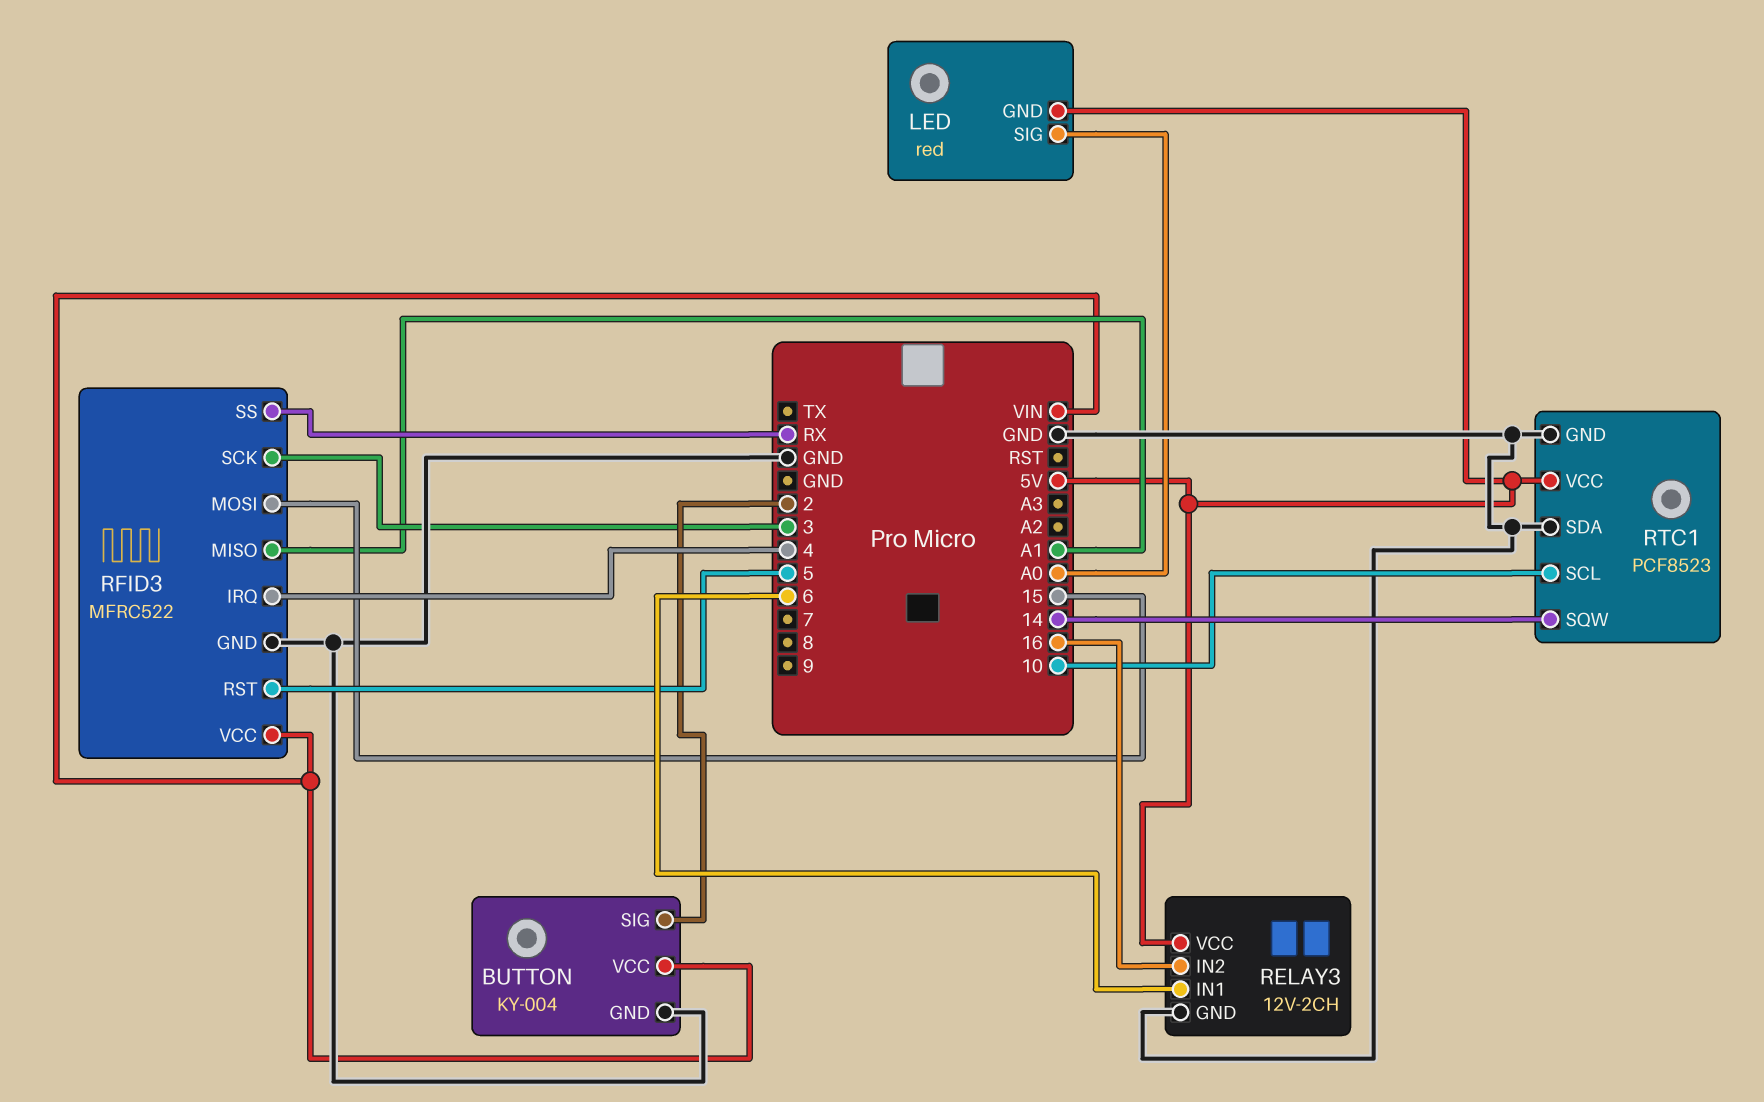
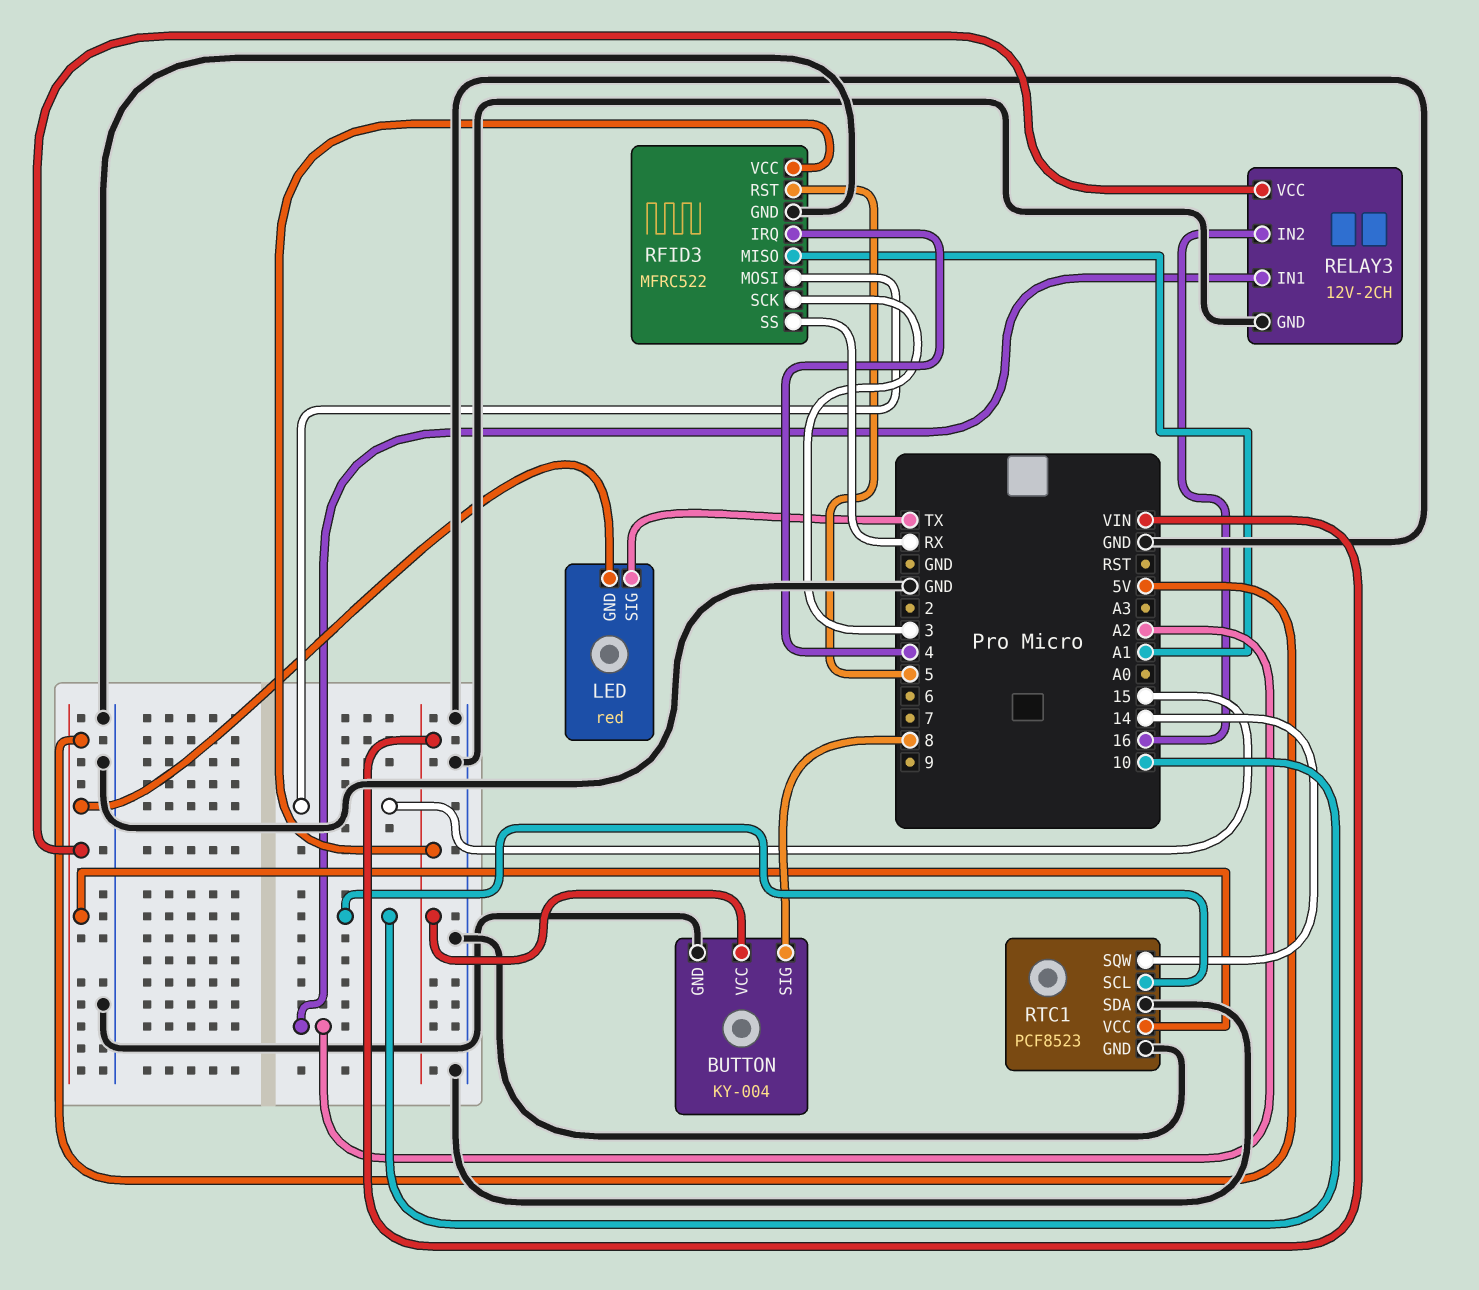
BUTTON pin SIG: 2 -> 8
LED pin SIG: A0 -> TX
RELAY3 pin IN1: 6 -> A2

